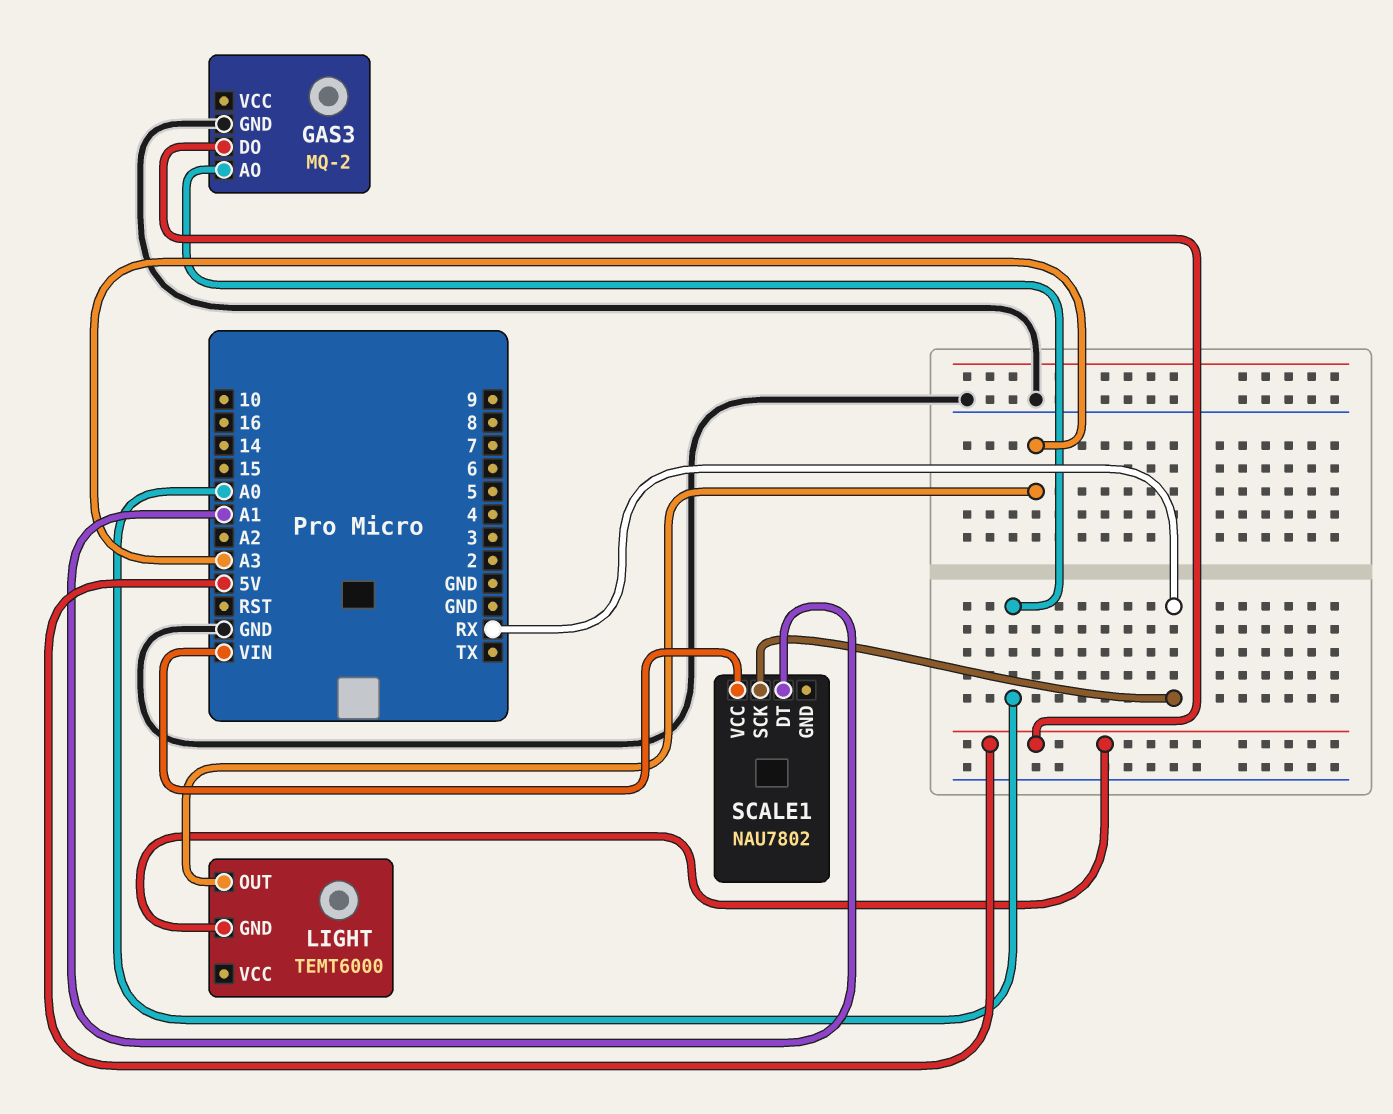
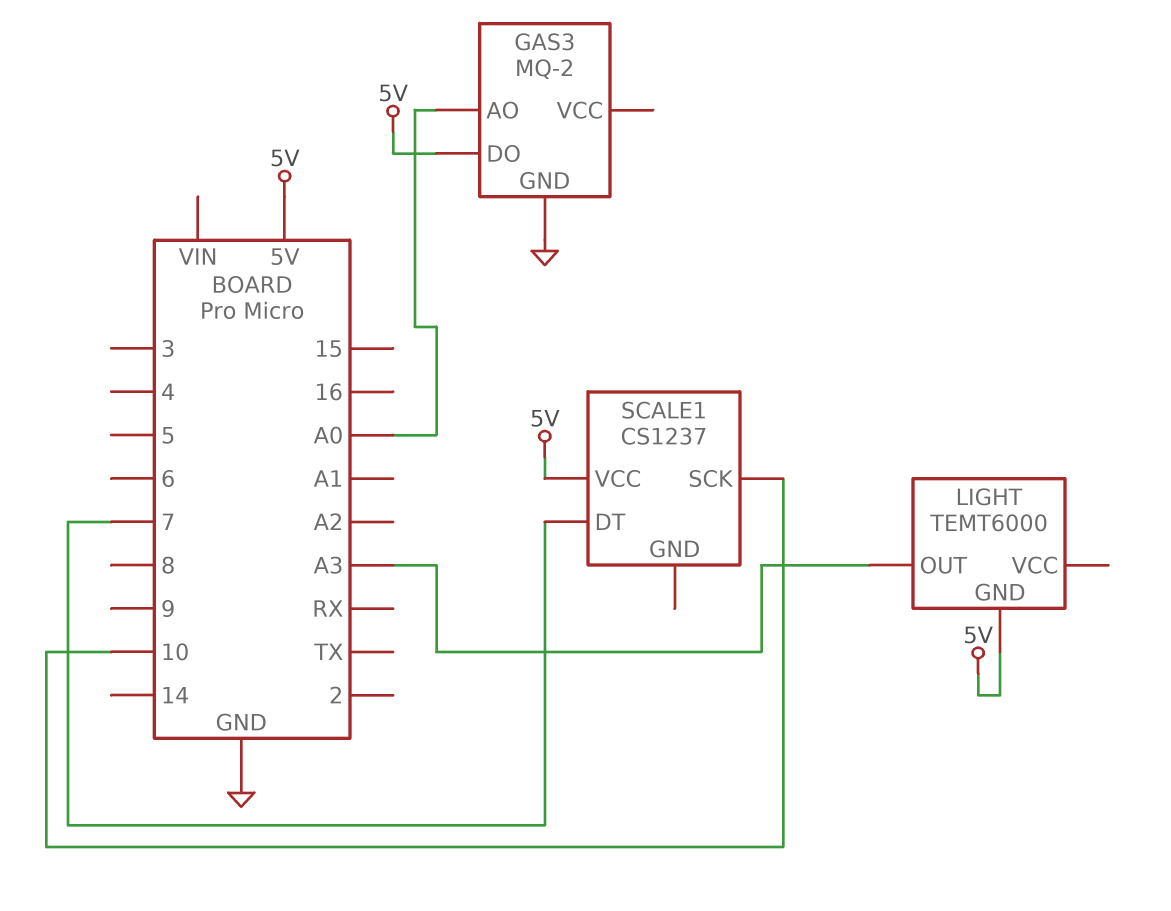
SCALE1: NAU7802 -> CS1237
SCALE1 pin DT: A1 -> 7
SCALE1 pin SCK: RX -> 10
SCALE1 pin VCC: VIN -> 5V

